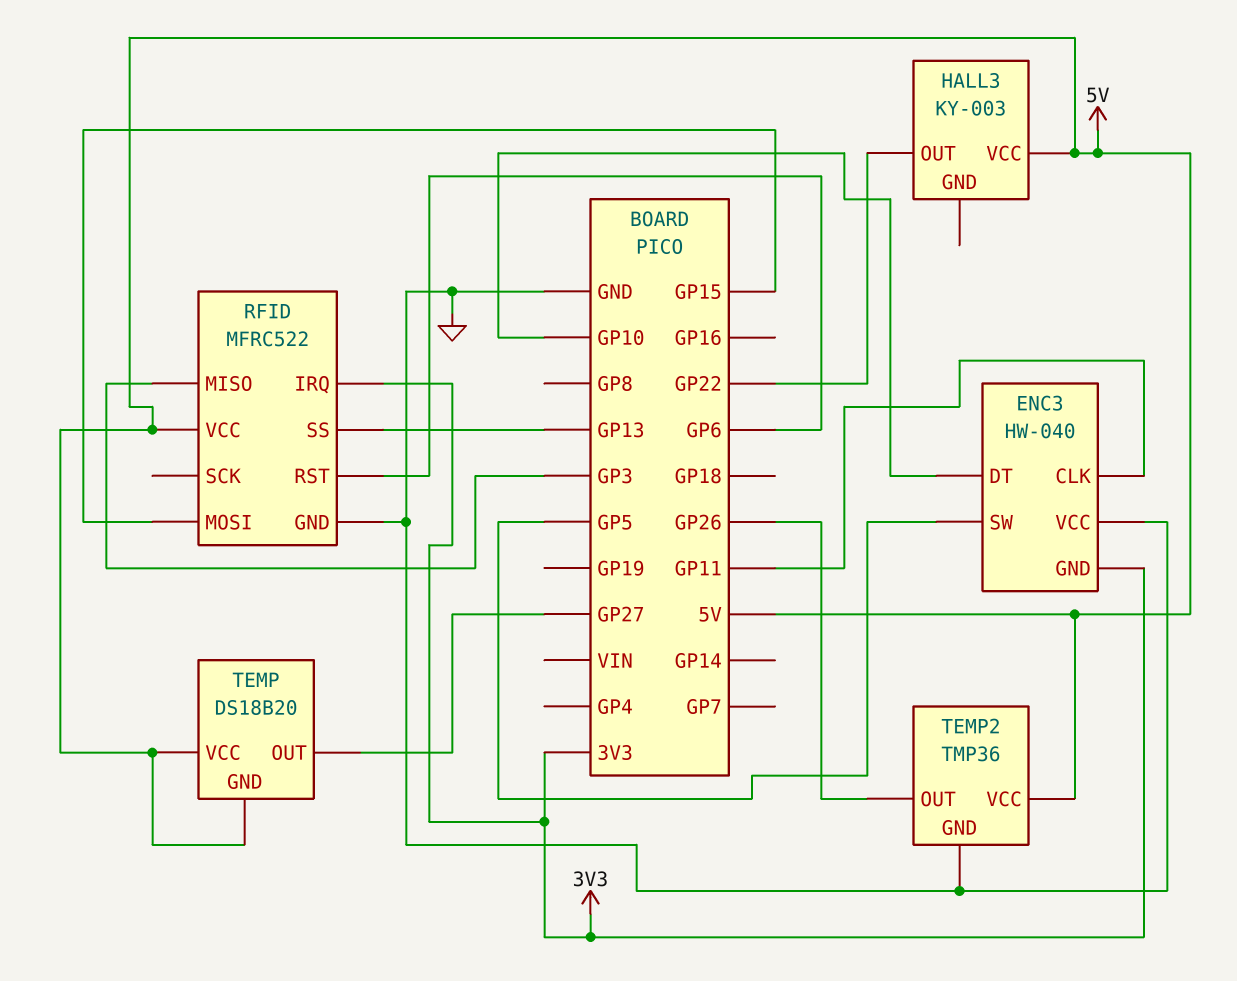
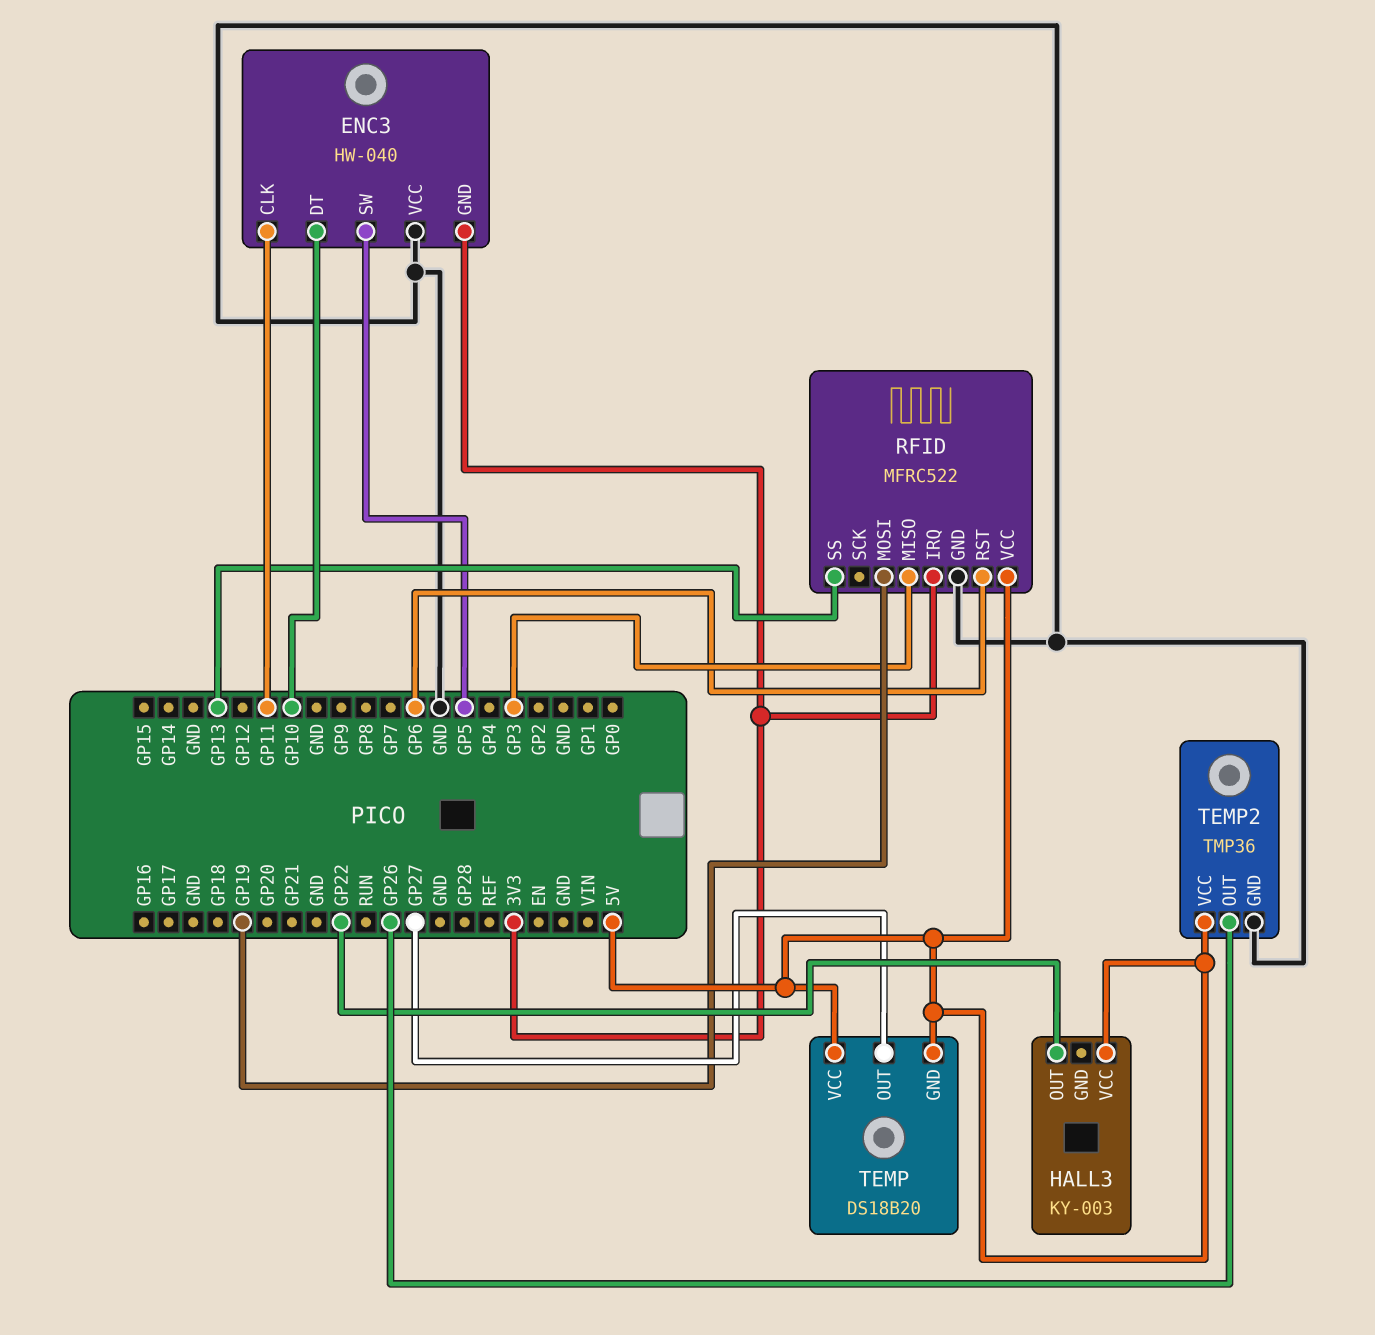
RFID pin MOSI: GP15 -> GP19

